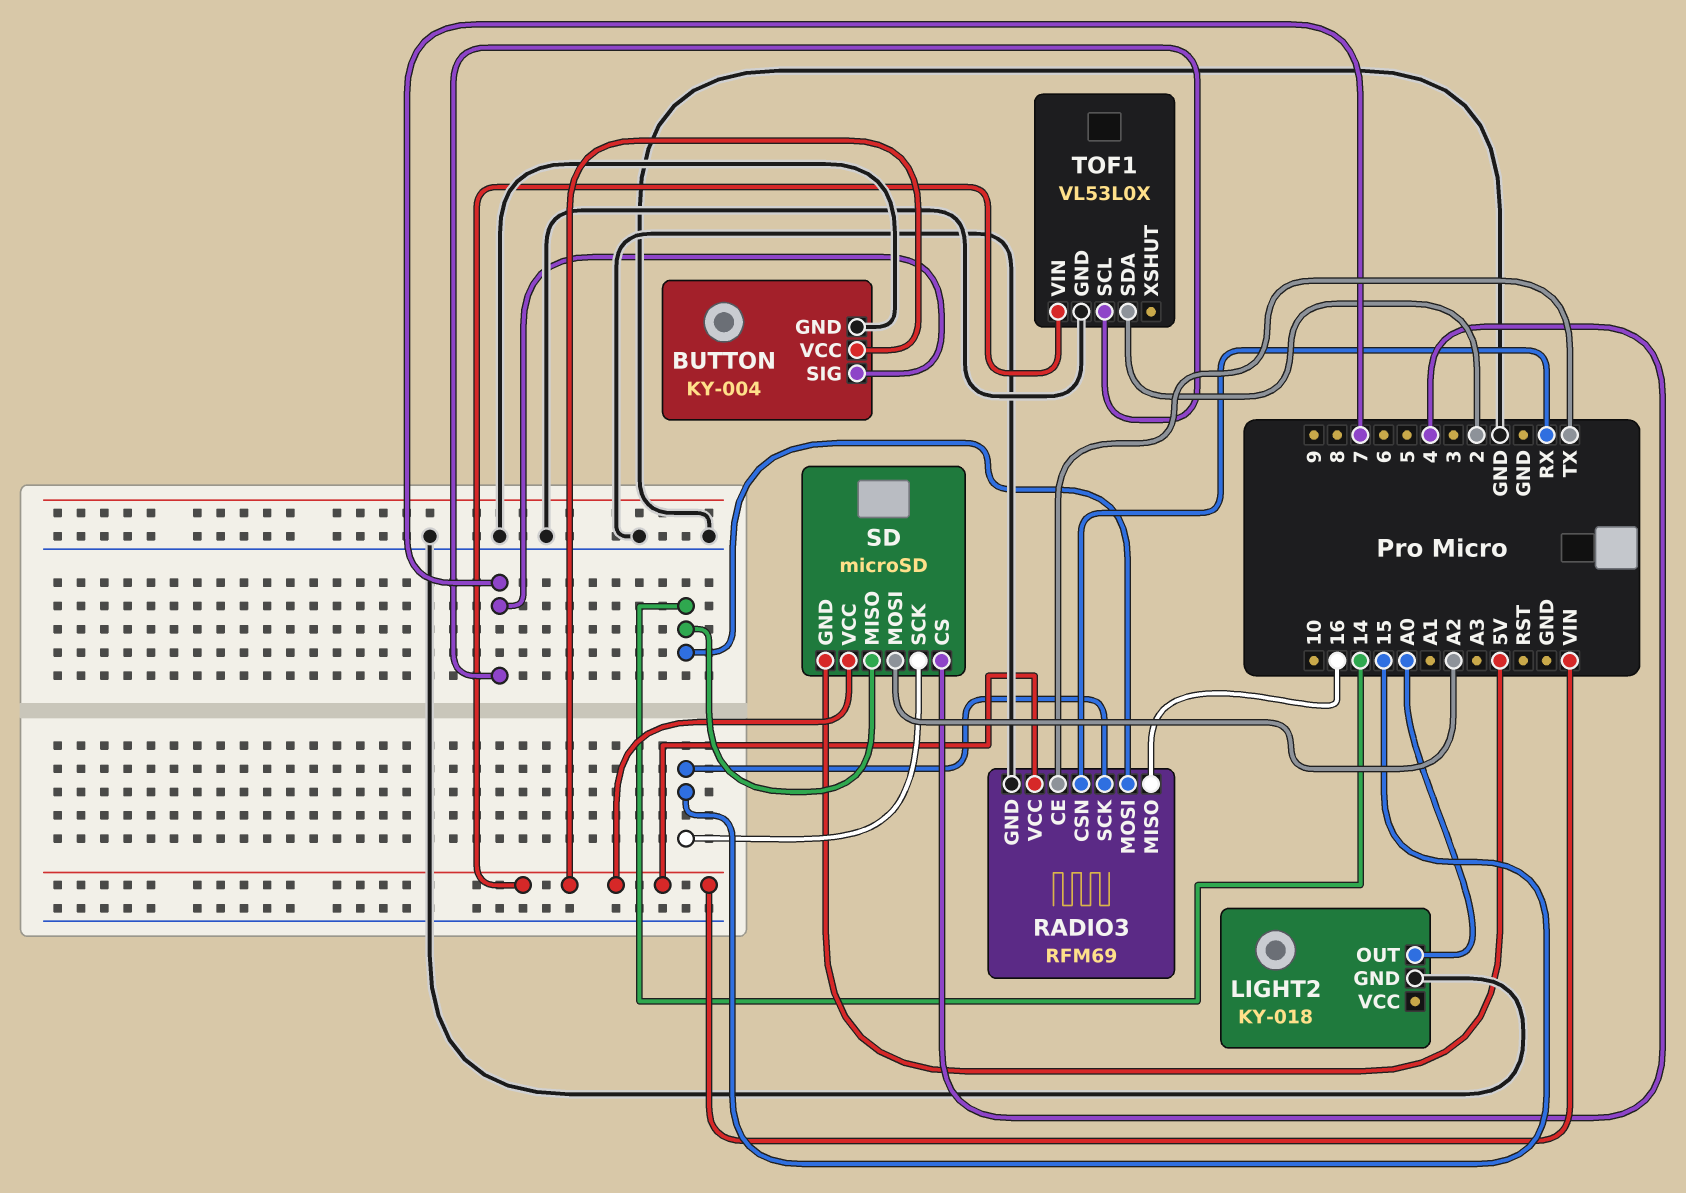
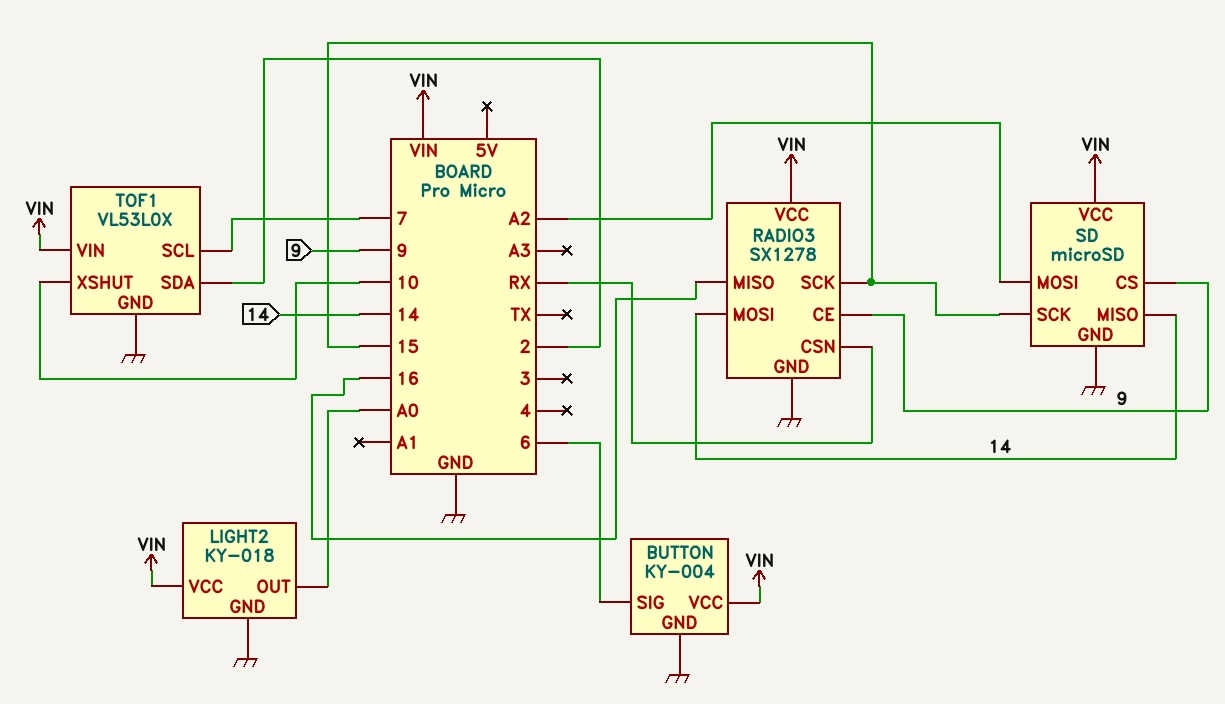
BUTTON pin SIG: 7 -> 6
LIGHT2 pin VCC: none -> VIN
RADIO3: RFM69 -> SX1278
RADIO3 pin CE: TX -> 9
SD pin CS: 4 -> 9
SD pin GND: 5V -> GND
TOF1 pin XSHUT: none -> 10

